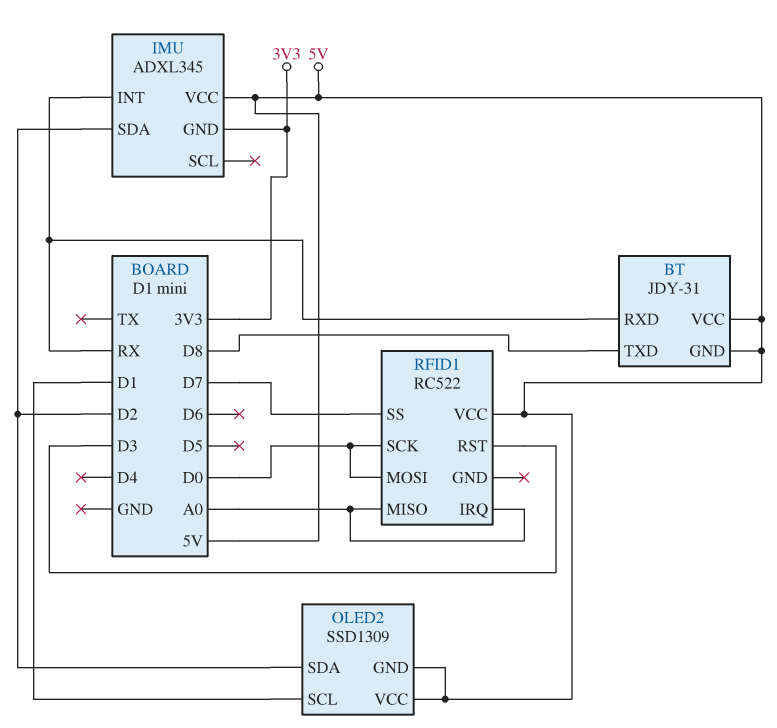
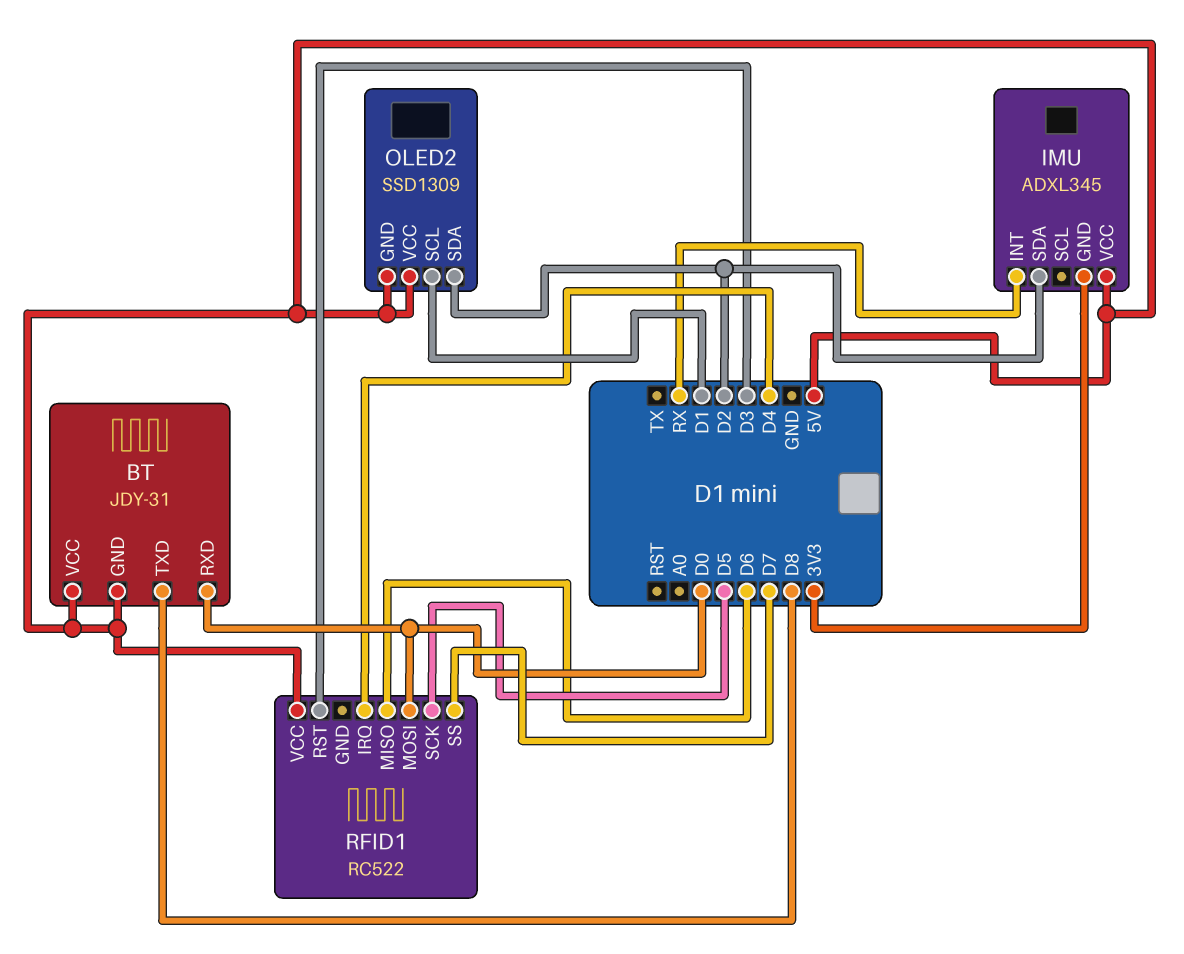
BT pin RXD: RX -> D0
RFID1 pin IRQ: A0 -> D4
RFID1 pin MISO: A0 -> D6
RFID1 pin SCK: D0 -> D5

